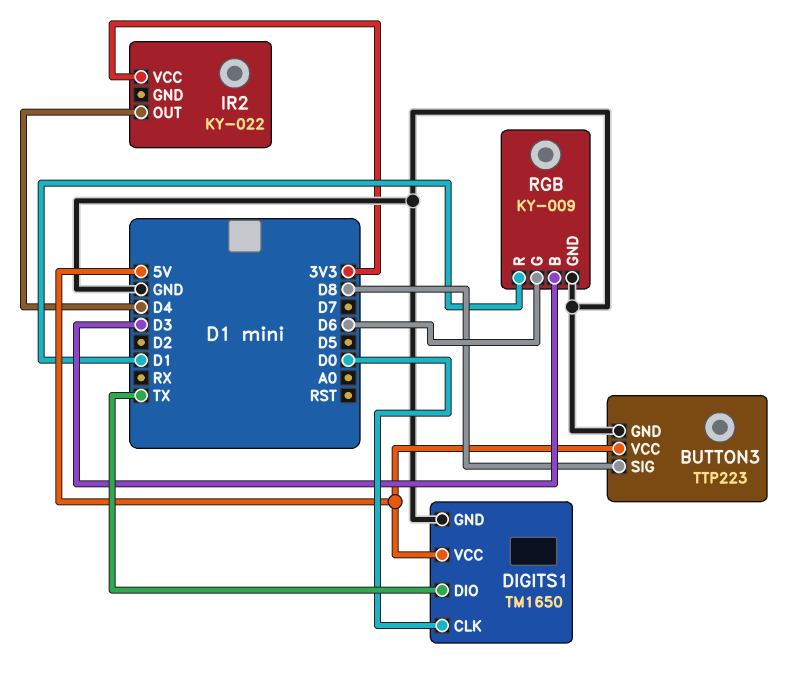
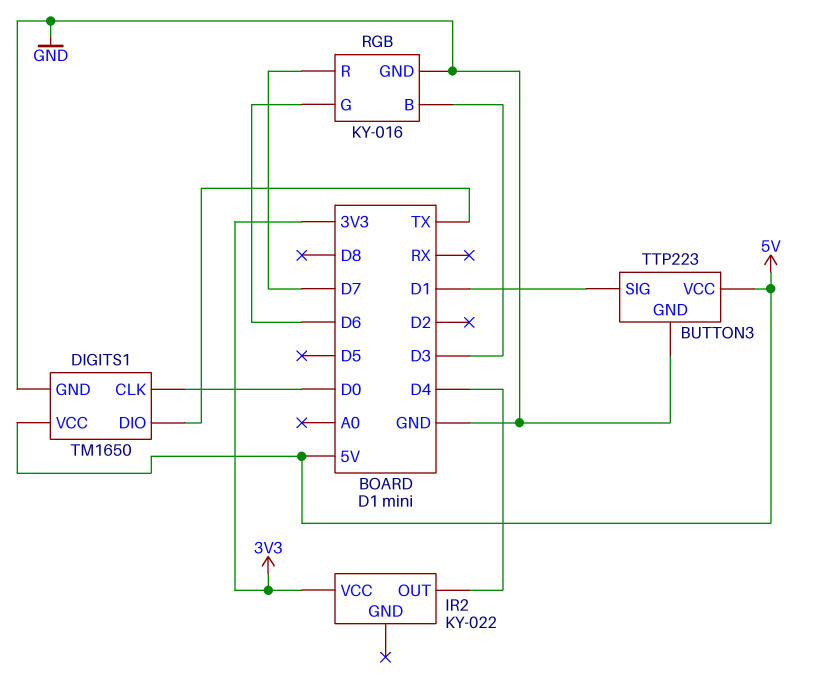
BUTTON3 pin SIG: D8 -> D1
RGB: KY-009 -> KY-016
RGB pin R: D1 -> D7

